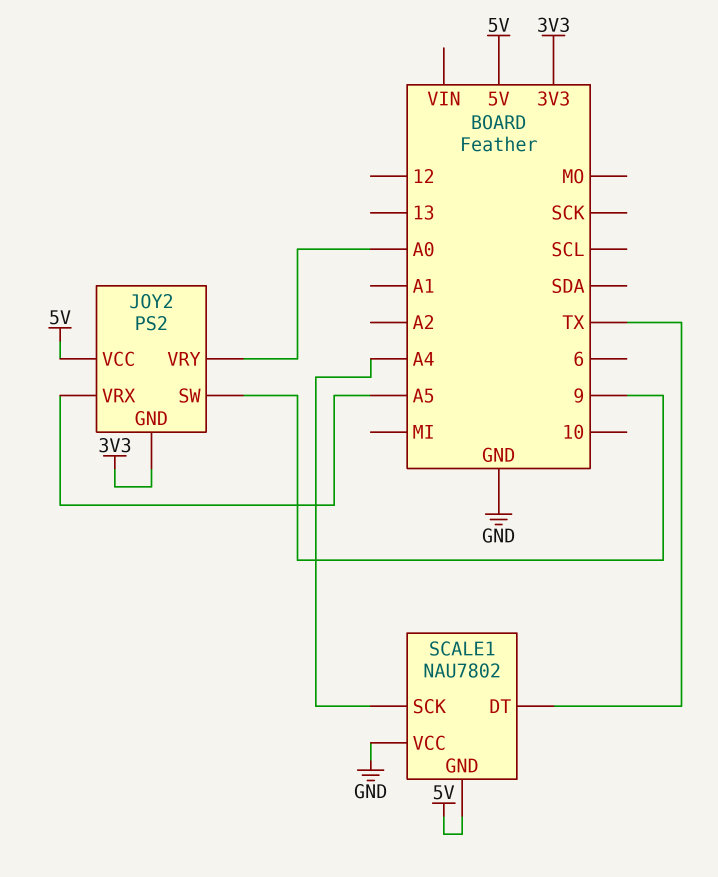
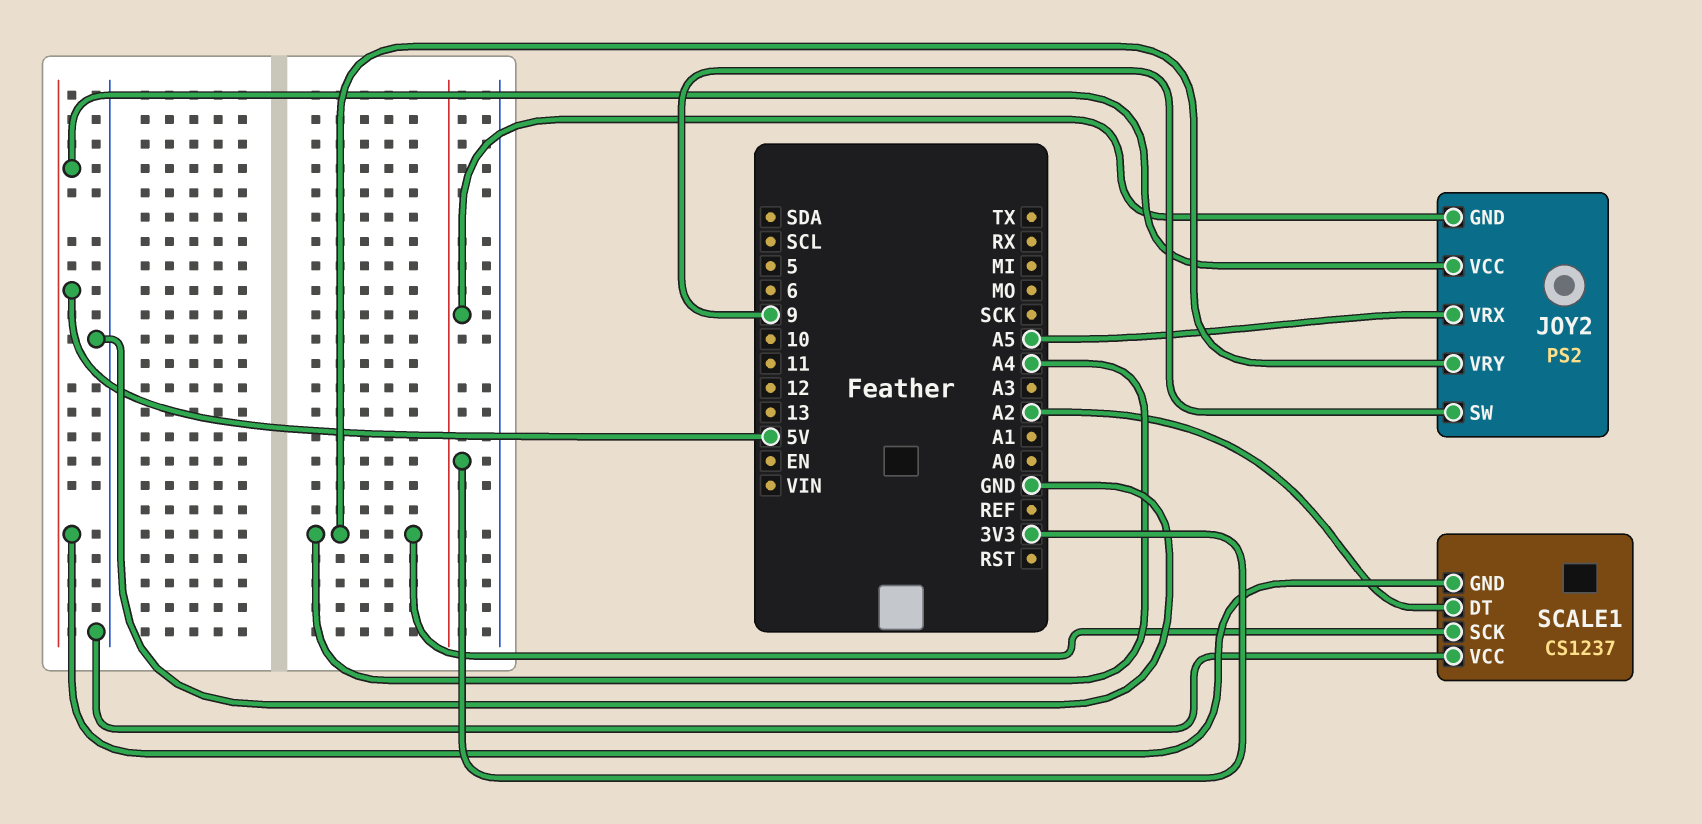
JOY2 pin VRY: A0 -> A4
SCALE1: NAU7802 -> CS1237
SCALE1 pin DT: TX -> A2

